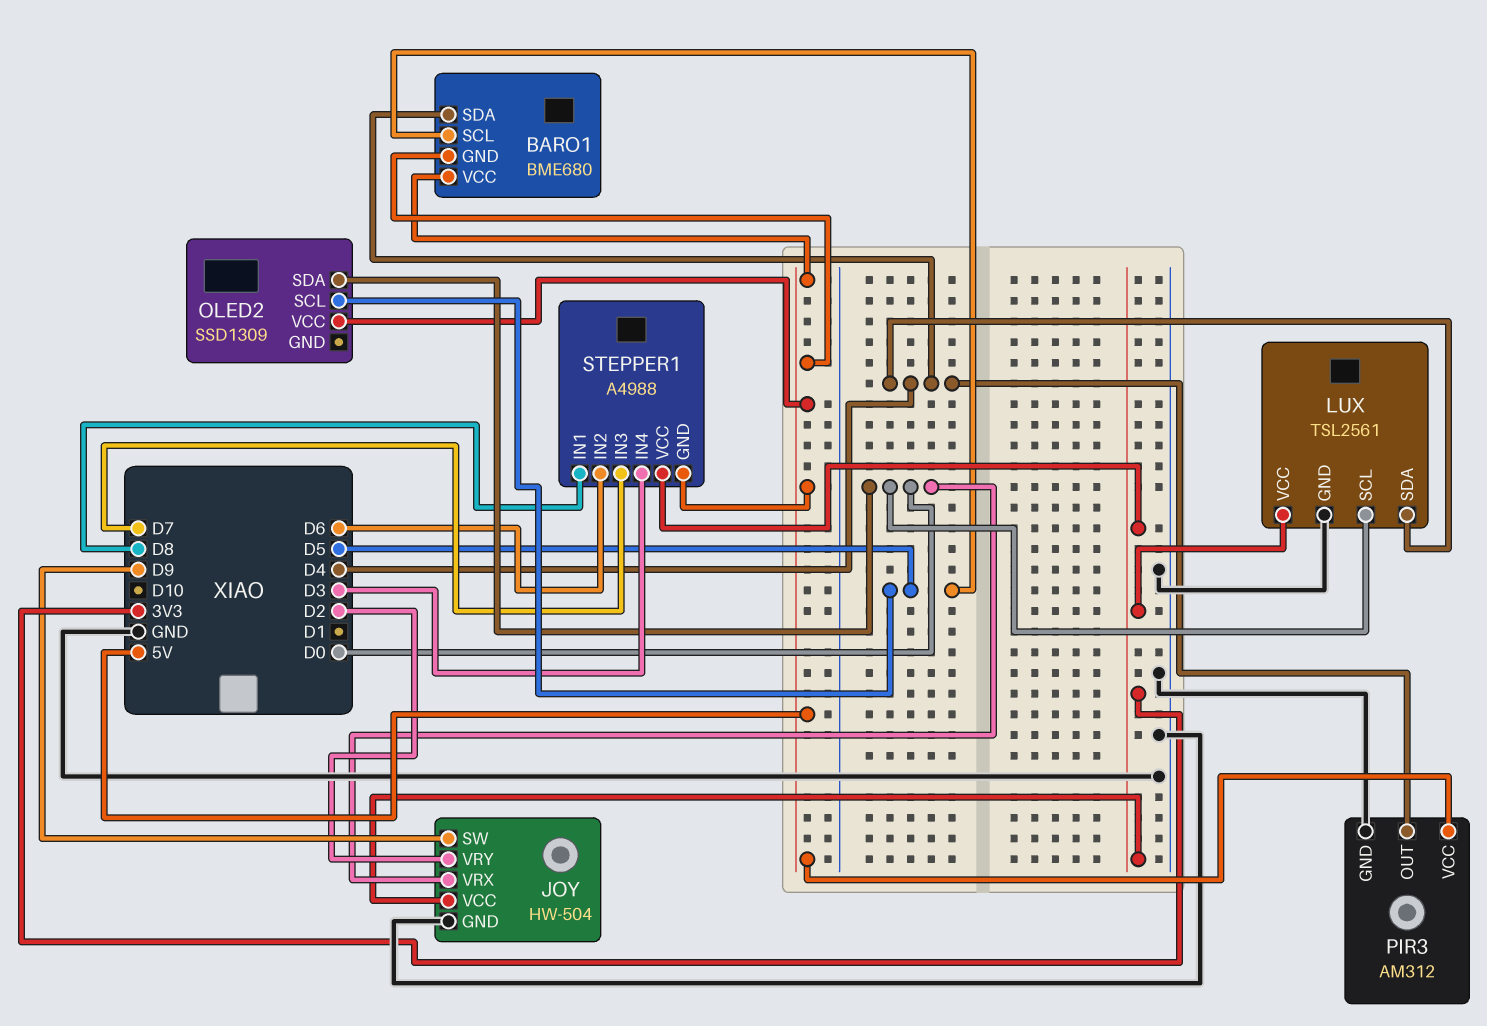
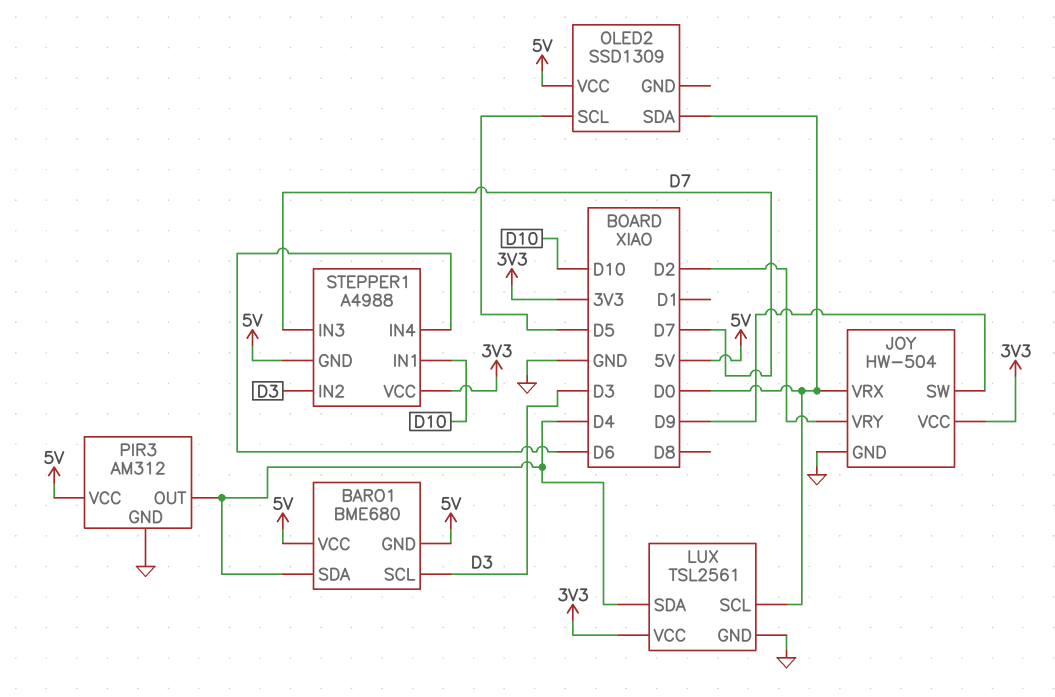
BARO1 pin SCL: D5 -> D3
STEPPER1 pin IN1: D8 -> D10
STEPPER1 pin IN2: D6 -> D3
STEPPER1 pin IN4: D3 -> D6

